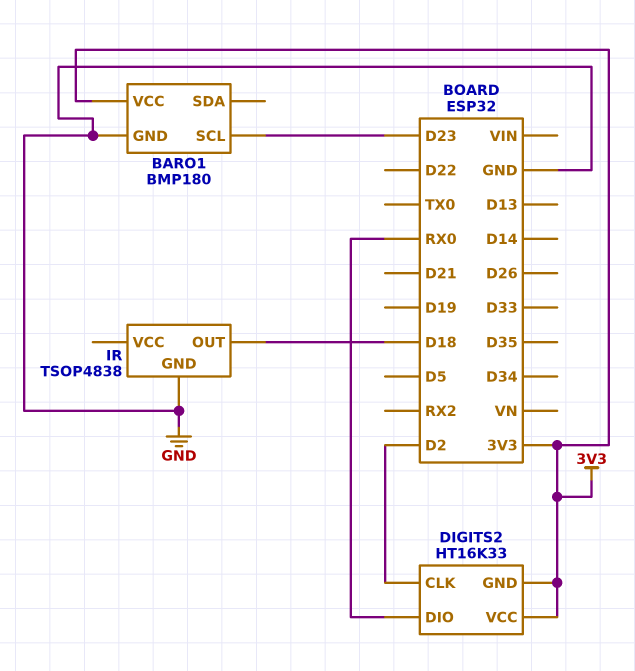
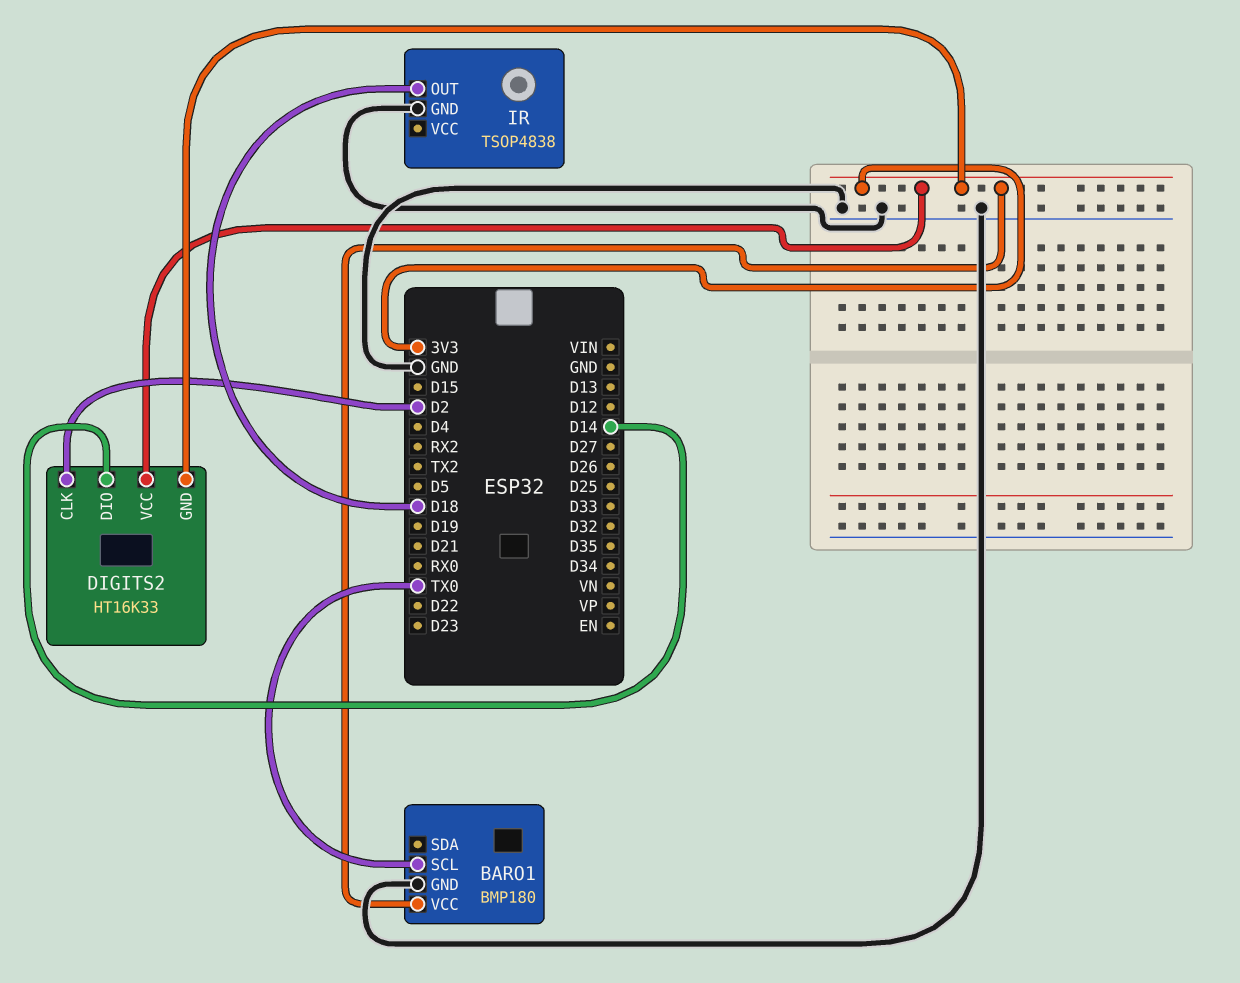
BARO1 pin SCL: D23 -> TX0
DIGITS2 pin DIO: RX0 -> D14

